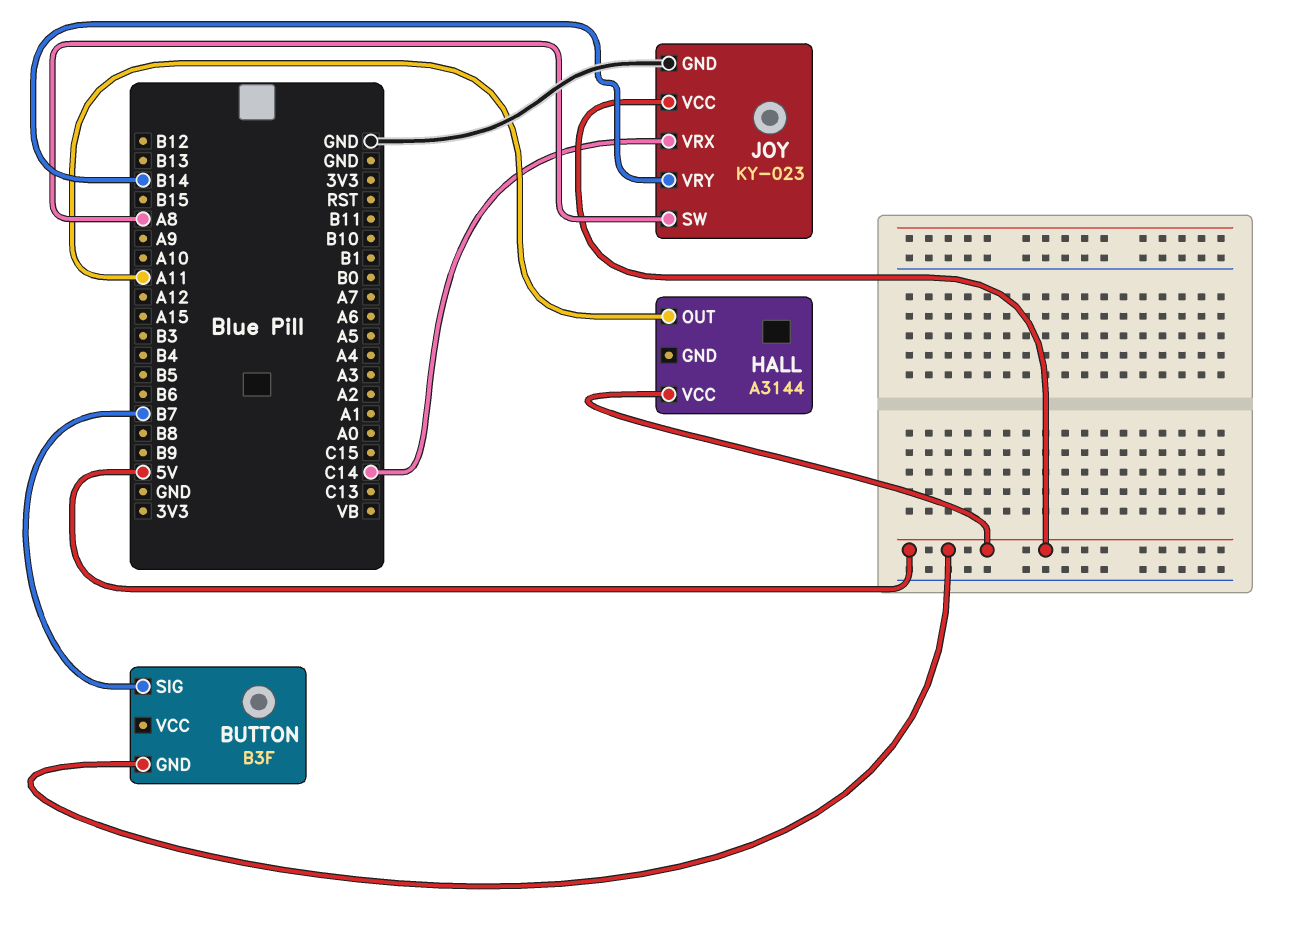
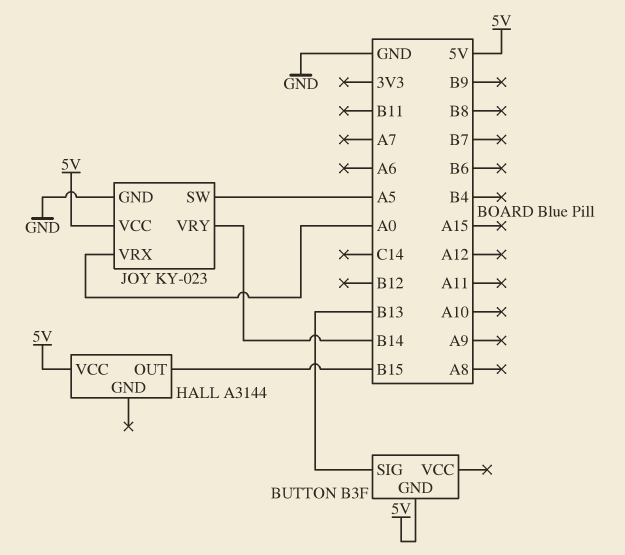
BUTTON pin SIG: B7 -> B13
HALL pin OUT: A11 -> B15
JOY pin SW: A8 -> A5
JOY pin VRX: C14 -> A0

